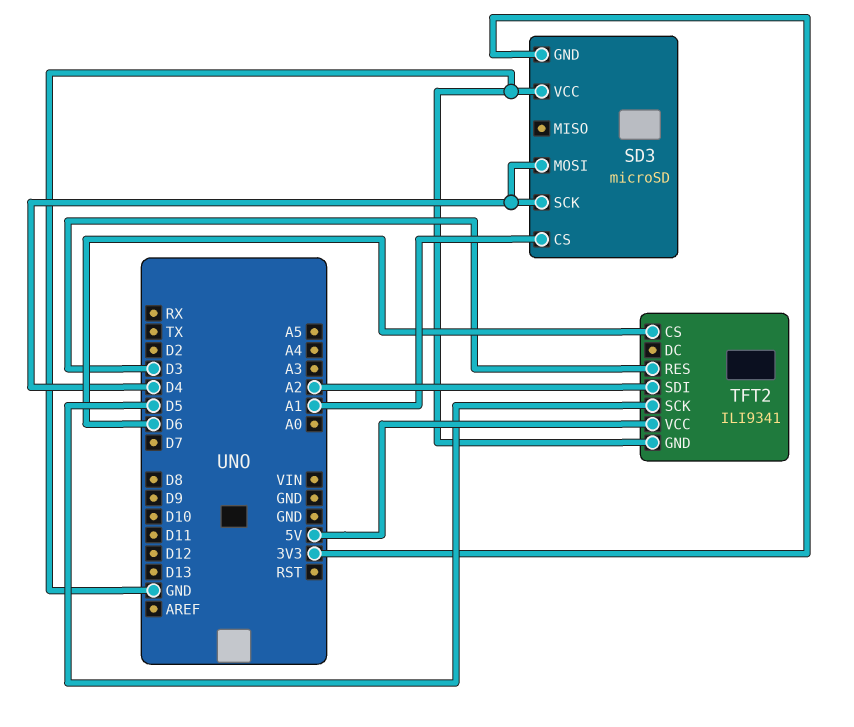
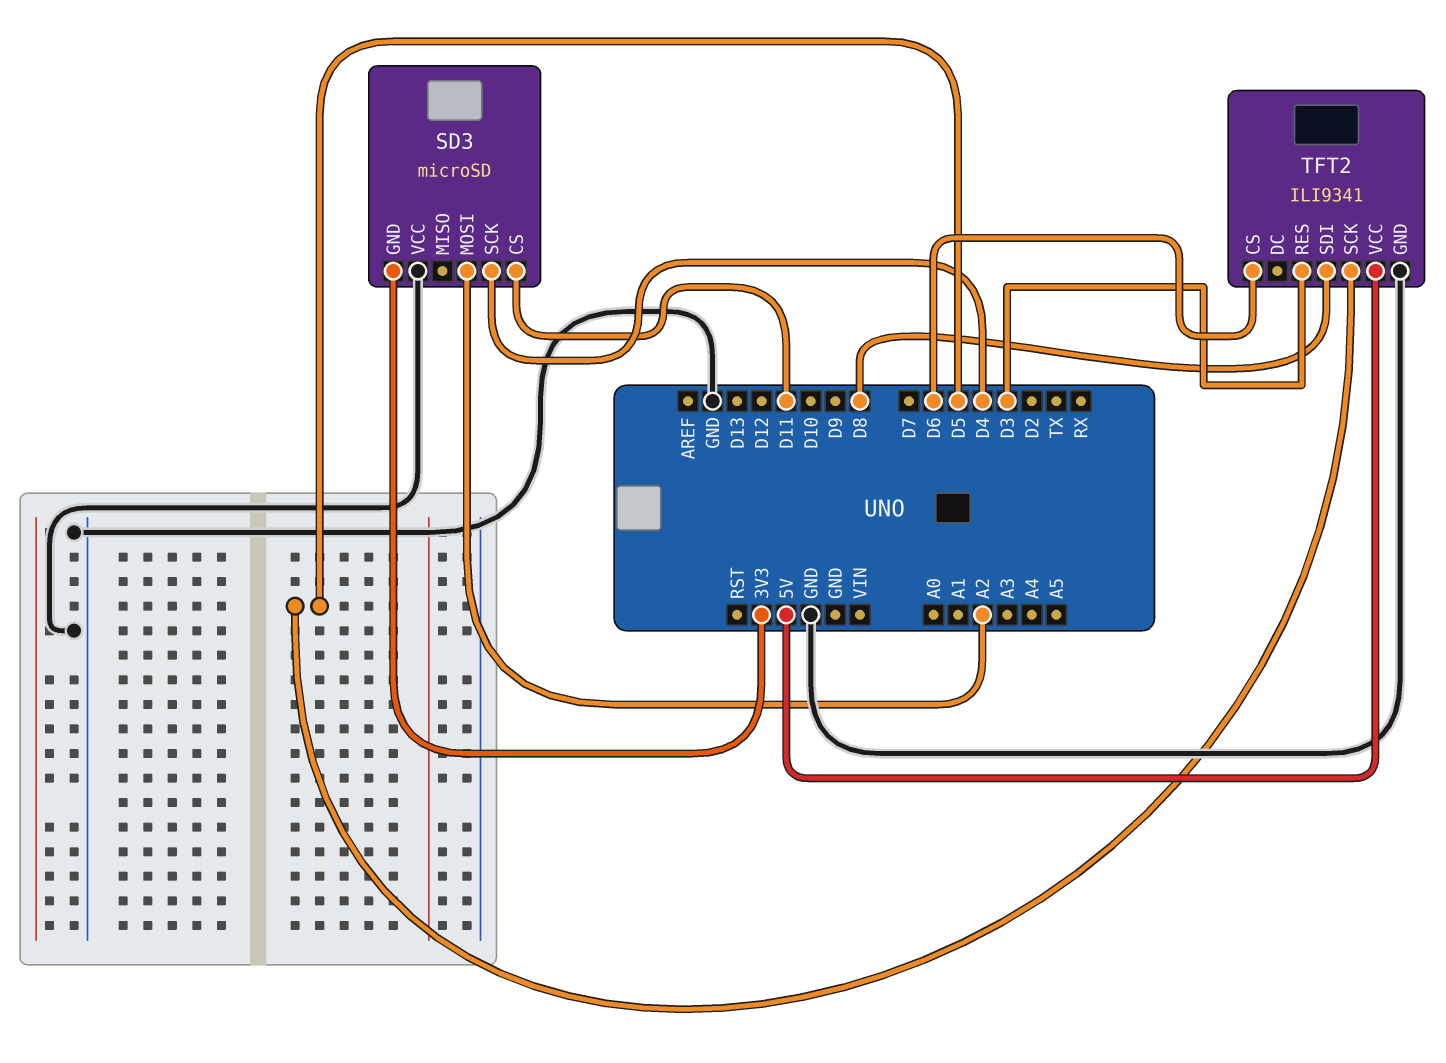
SD3 pin CS: A1 -> D11
SD3 pin MOSI: D4 -> A2
TFT2 pin SDI: A2 -> D8

